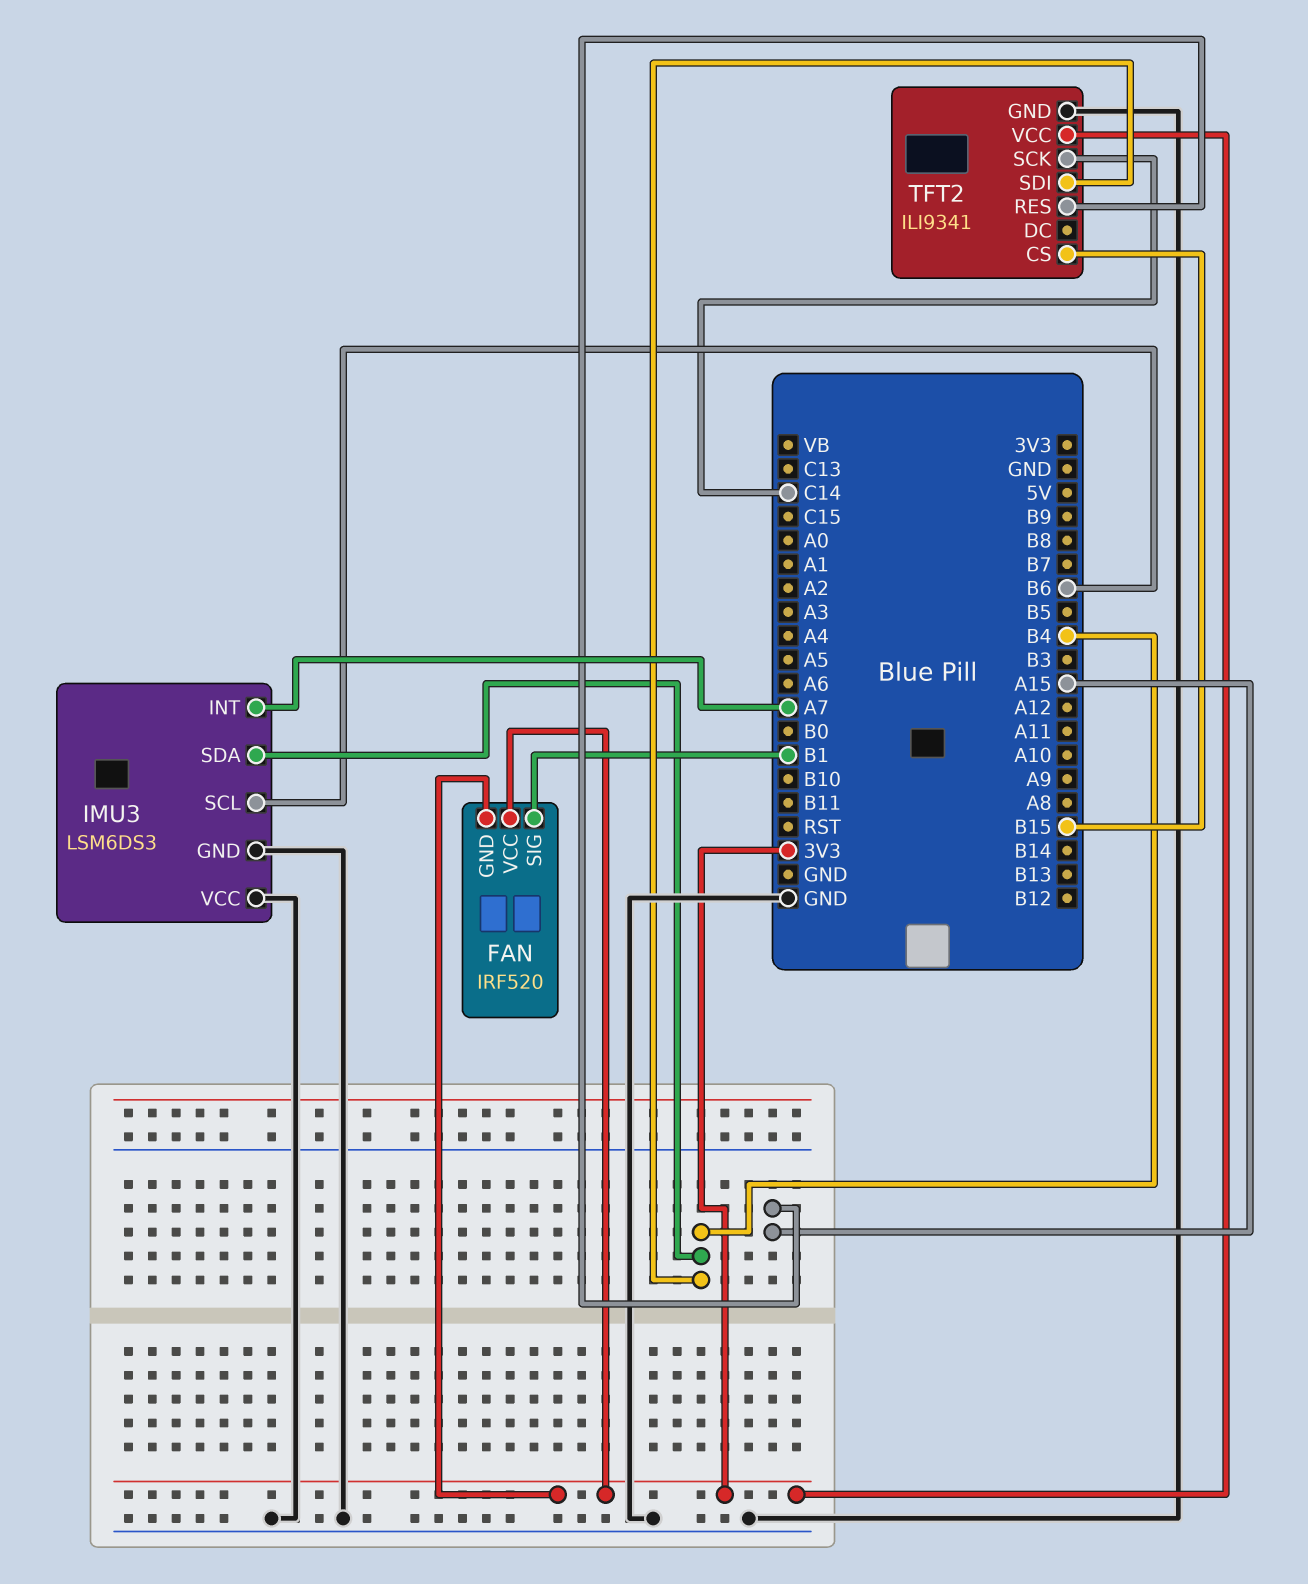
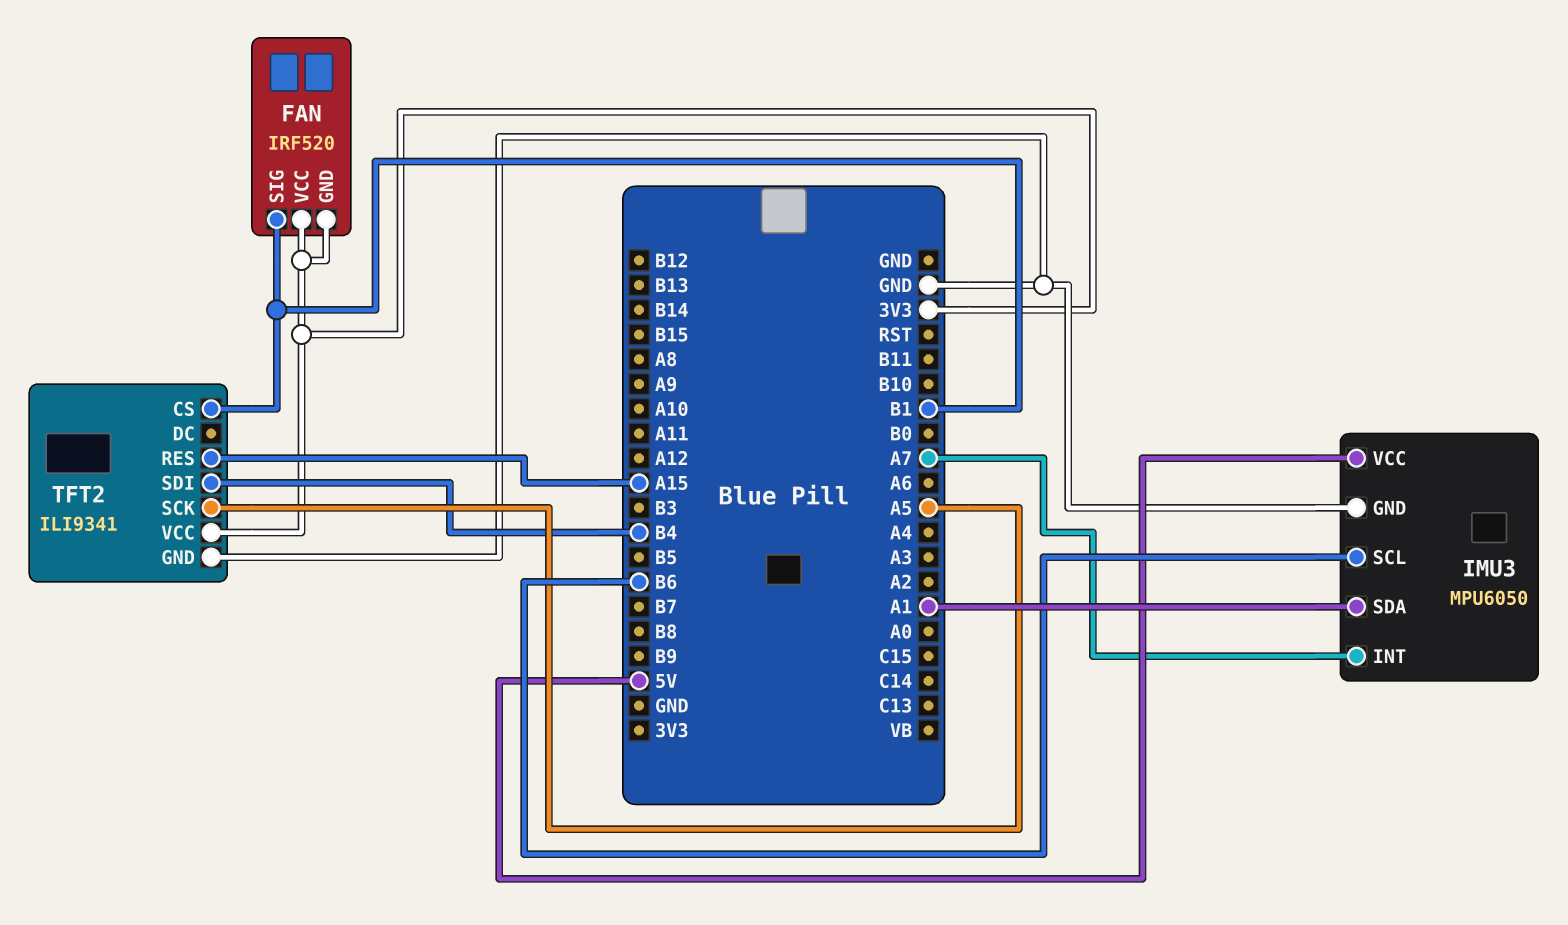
IMU3: LSM6DS3 -> MPU6050
IMU3 pin SDA: B4 -> A1
IMU3 pin VCC: GND -> 5V
TFT2 pin CS: B15 -> B1
TFT2 pin SCK: C14 -> A5

